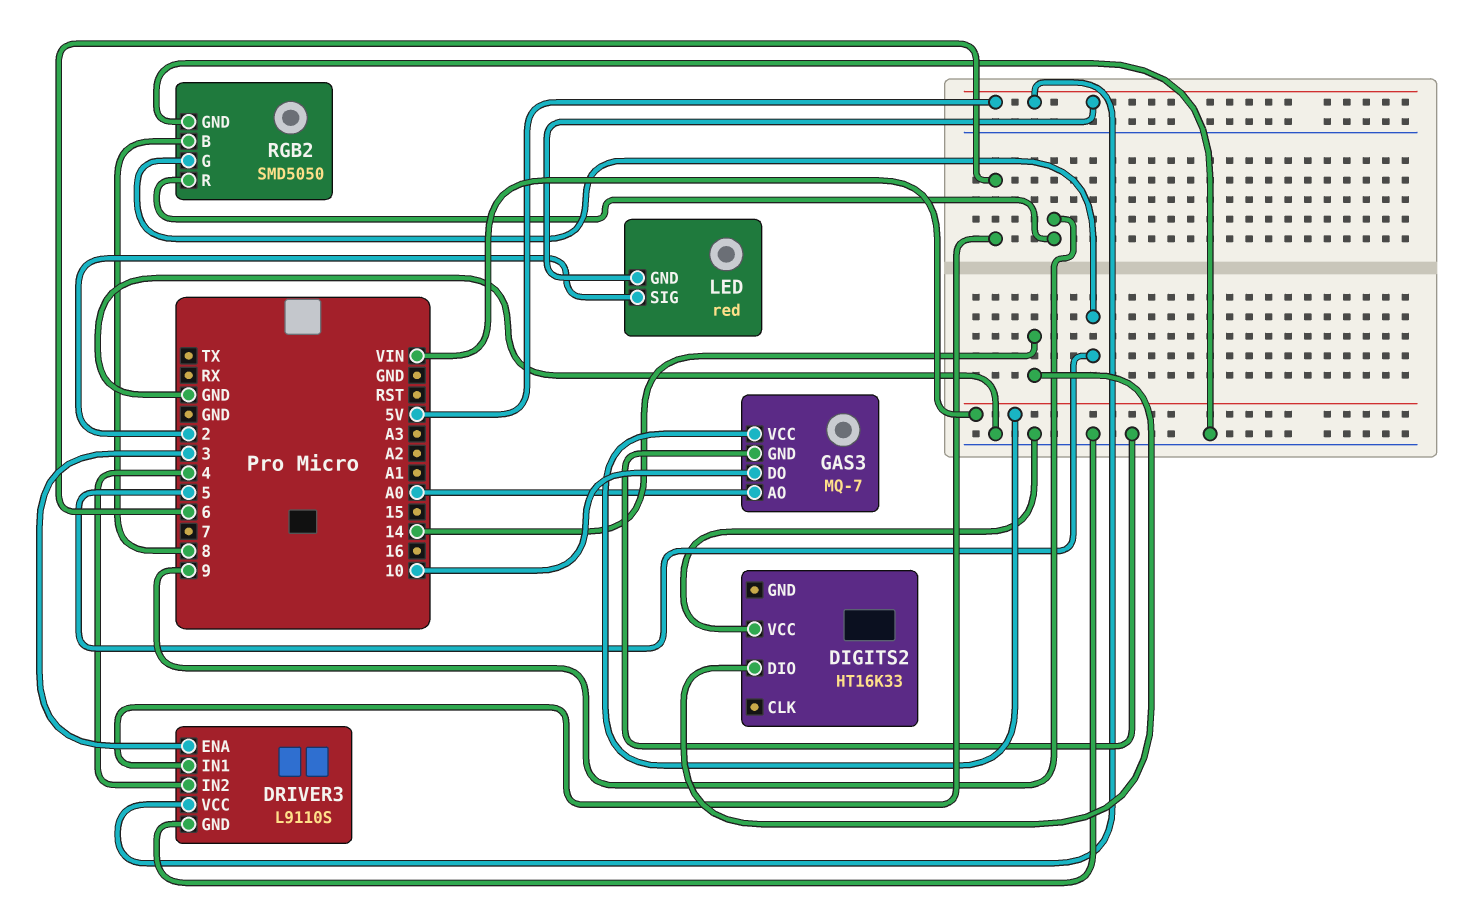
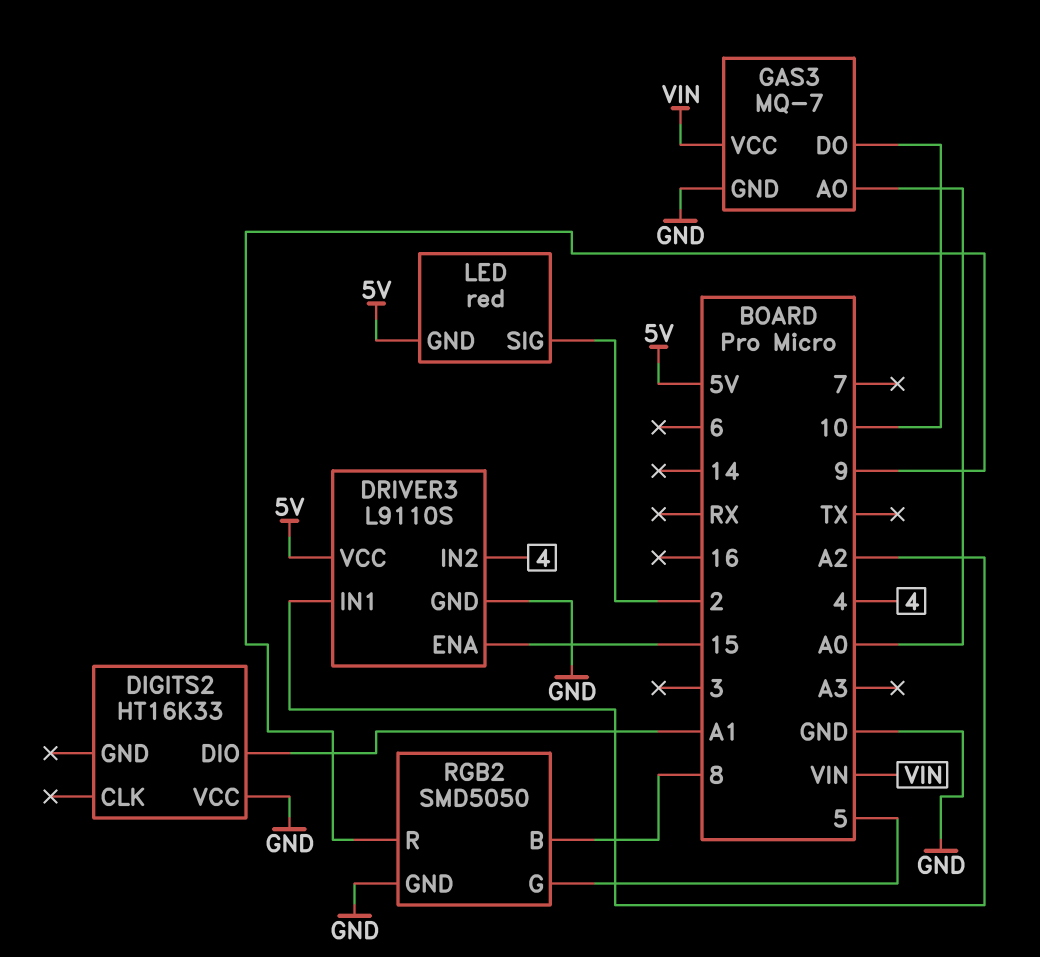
DIGITS2 pin DIO: 14 -> A1
DRIVER3 pin ENA: 3 -> 15
DRIVER3 pin IN1: 6 -> A2

